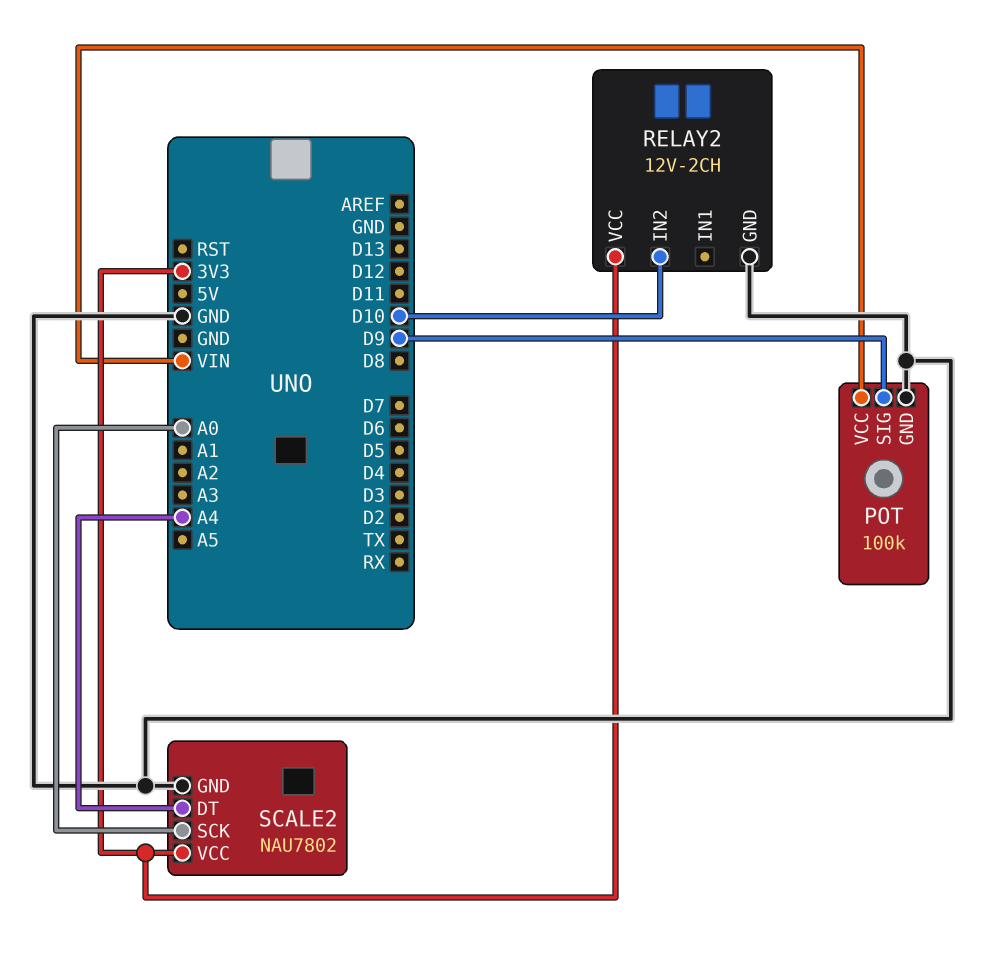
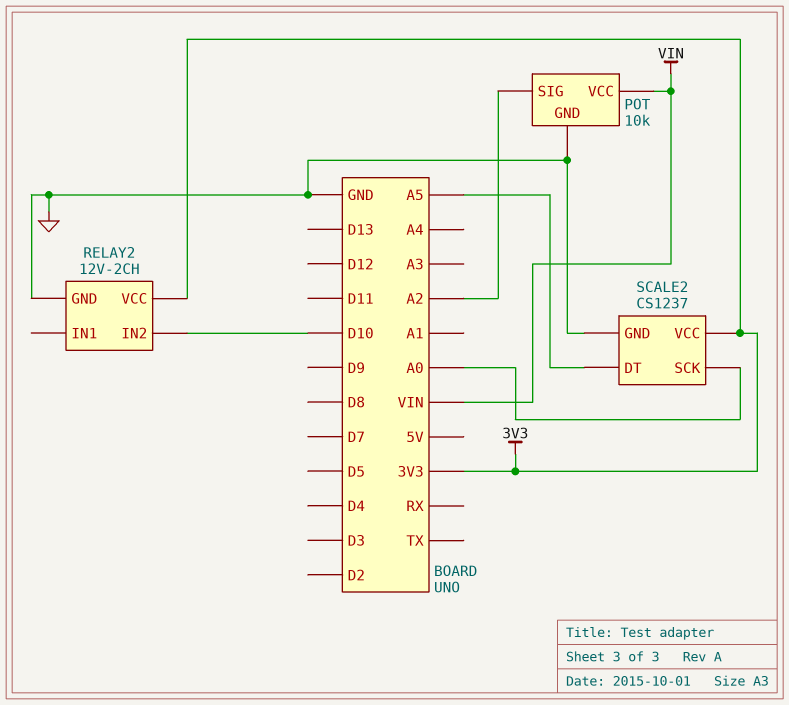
POT: 100k -> 10k
POT pin SIG: D9 -> A2
SCALE2: NAU7802 -> CS1237
SCALE2 pin DT: A4 -> A5

